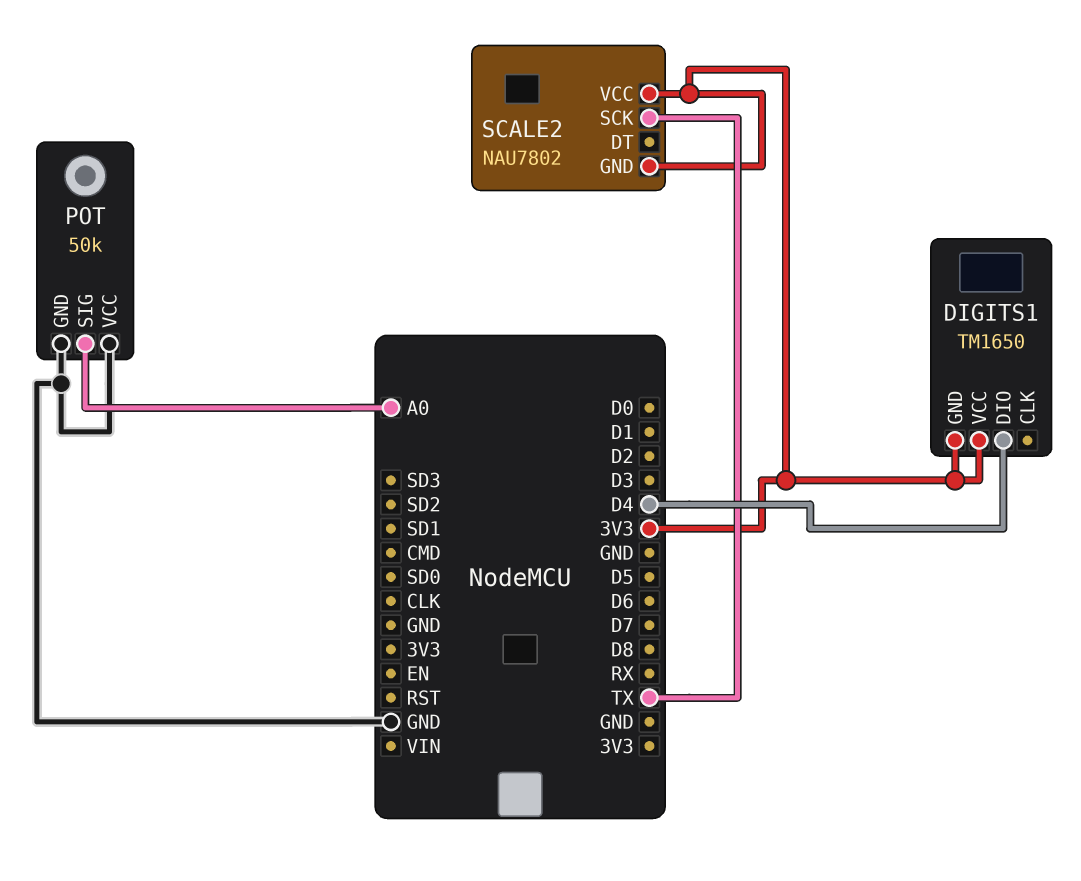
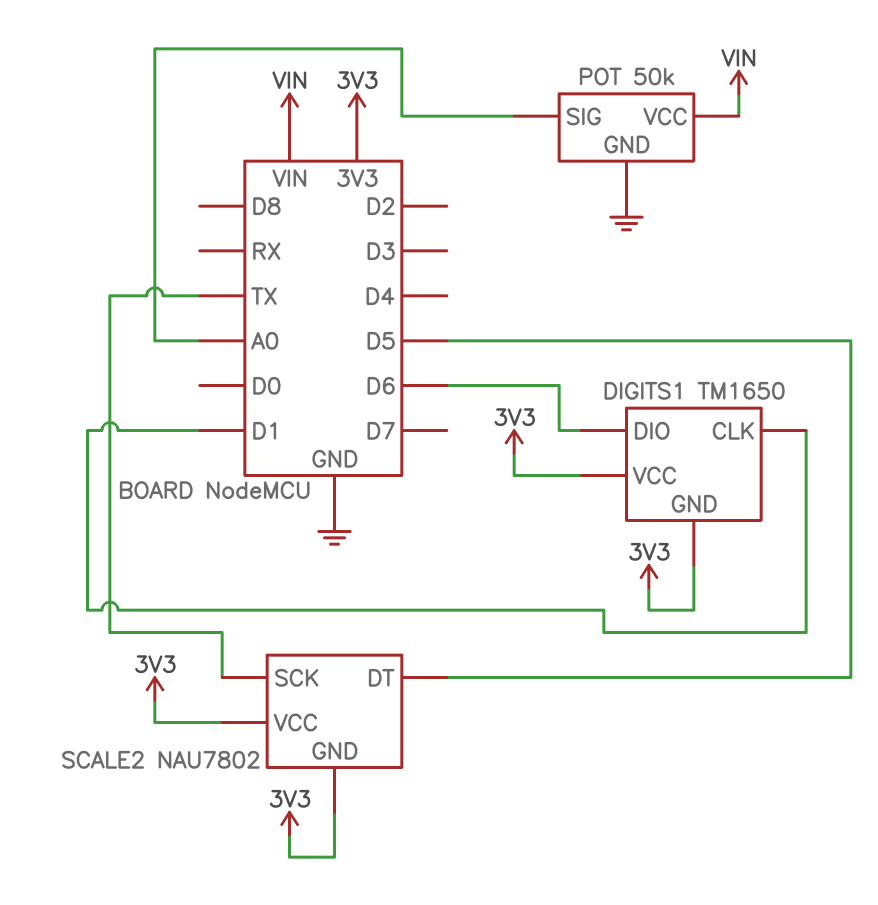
DIGITS1 pin CLK: none -> D1
DIGITS1 pin DIO: D4 -> D6
POT pin VCC: GND -> VIN
SCALE2 pin DT: none -> D5

